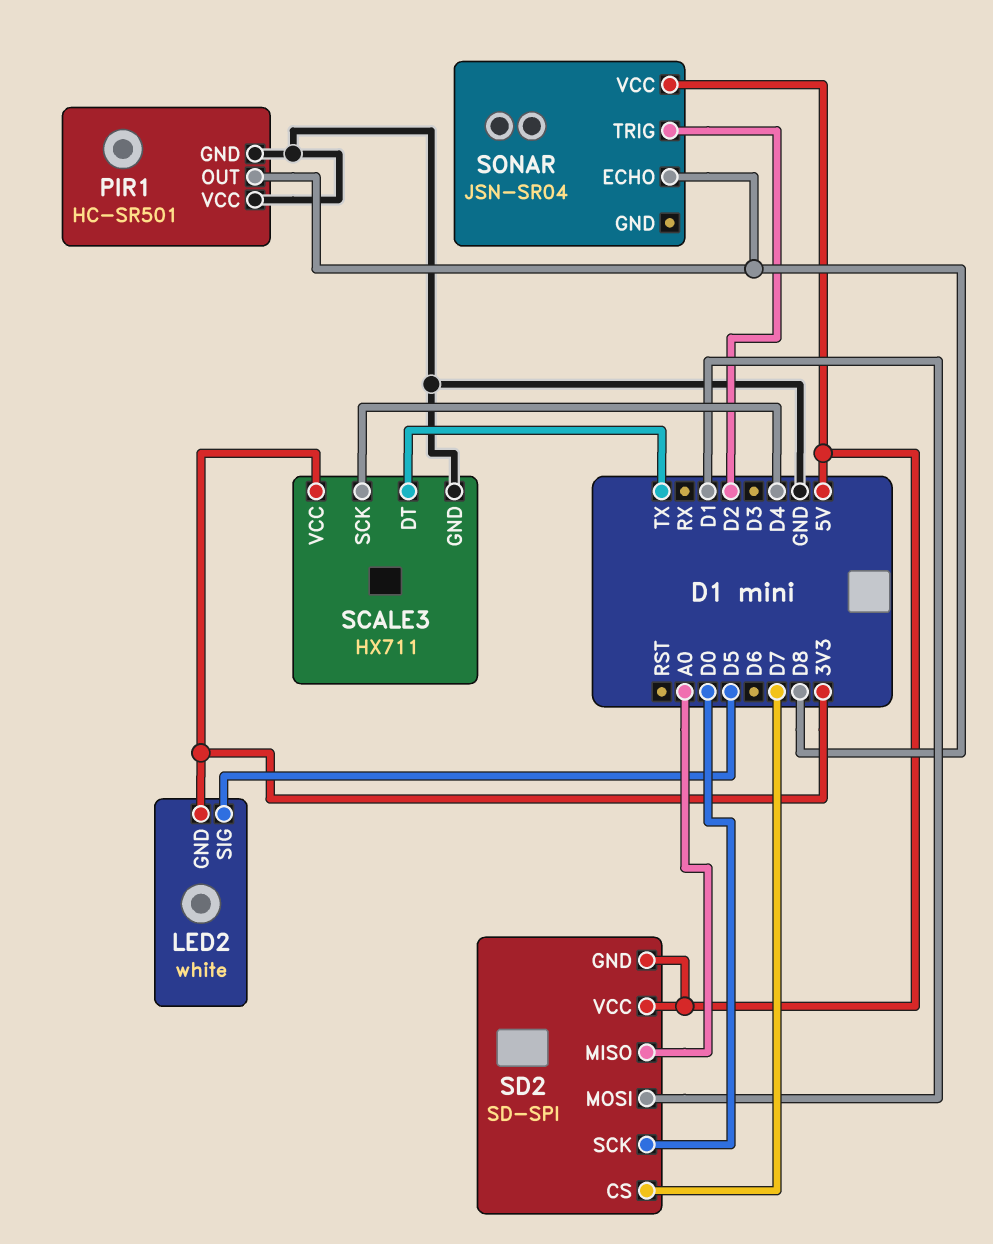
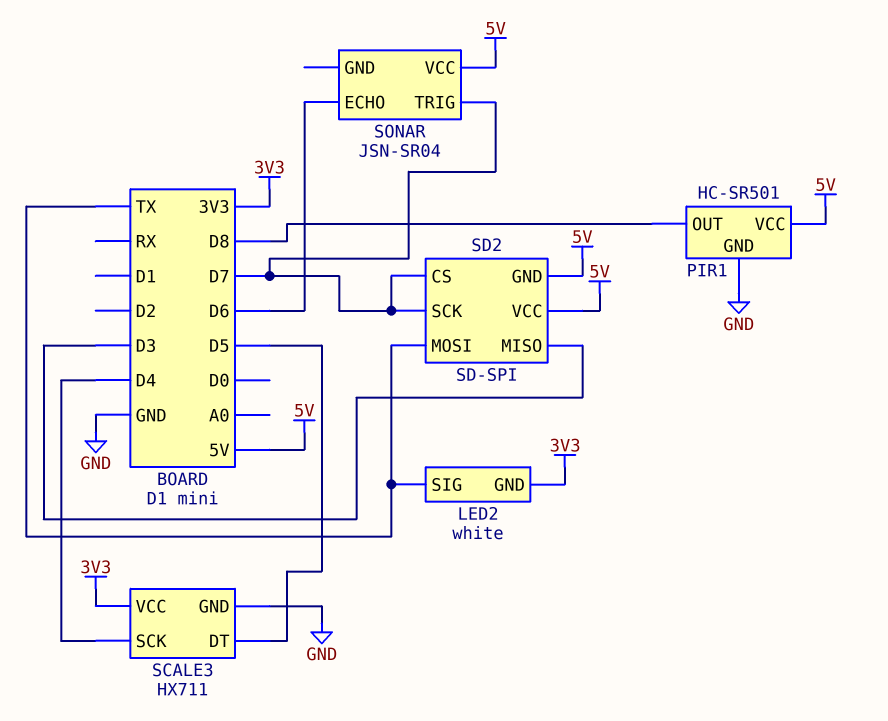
LED2 pin SIG: D5 -> TX
PIR1 pin VCC: GND -> 5V
SCALE3 pin DT: TX -> D5
SD2 pin MISO: A0 -> D3
SD2 pin MOSI: D1 -> TX
SD2 pin SCK: D0 -> D7
SONAR pin ECHO: D8 -> D6
SONAR pin TRIG: D2 -> D7

